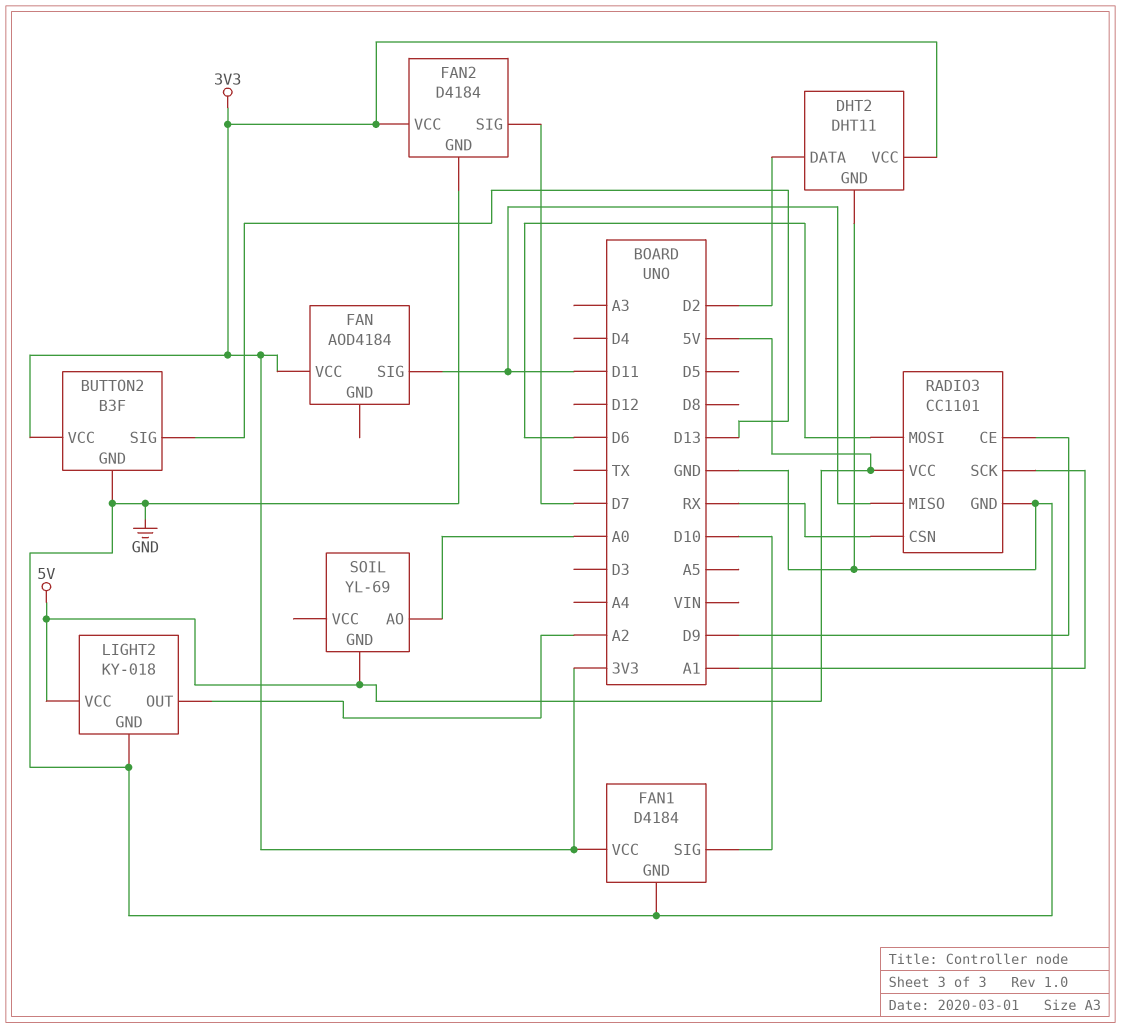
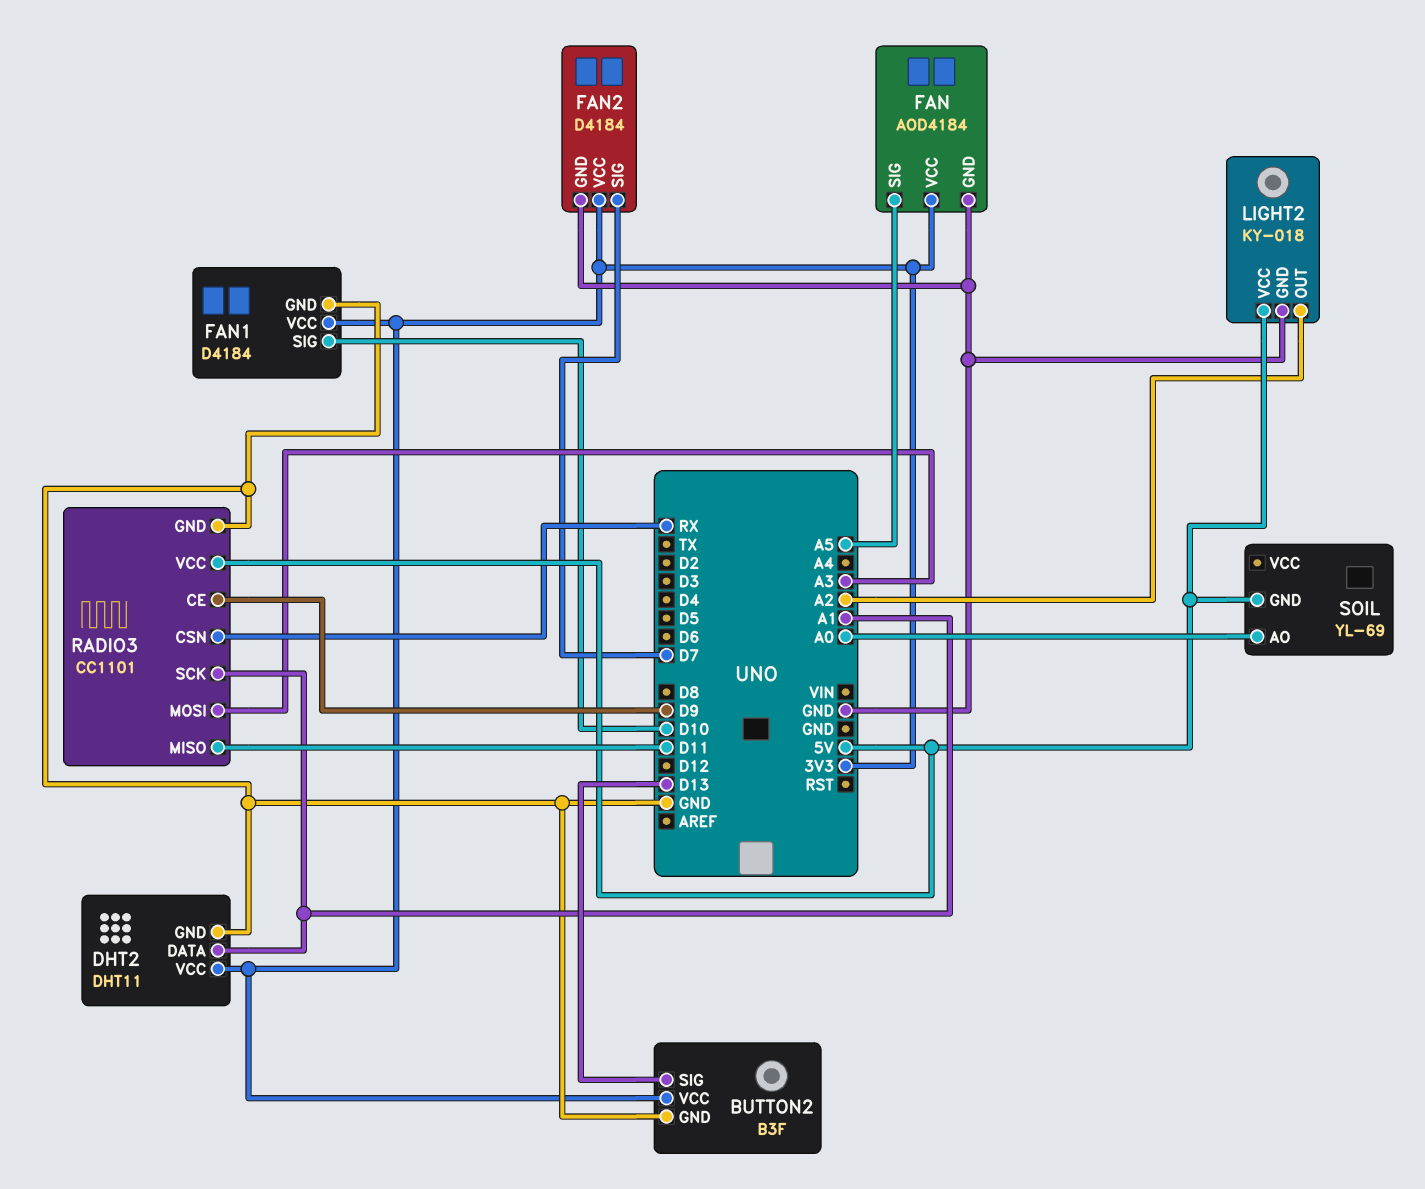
DHT2 pin DATA: D2 -> A1
FAN pin GND: none -> GND
FAN pin SIG: D11 -> A5
RADIO3 pin MOSI: D6 -> A3

